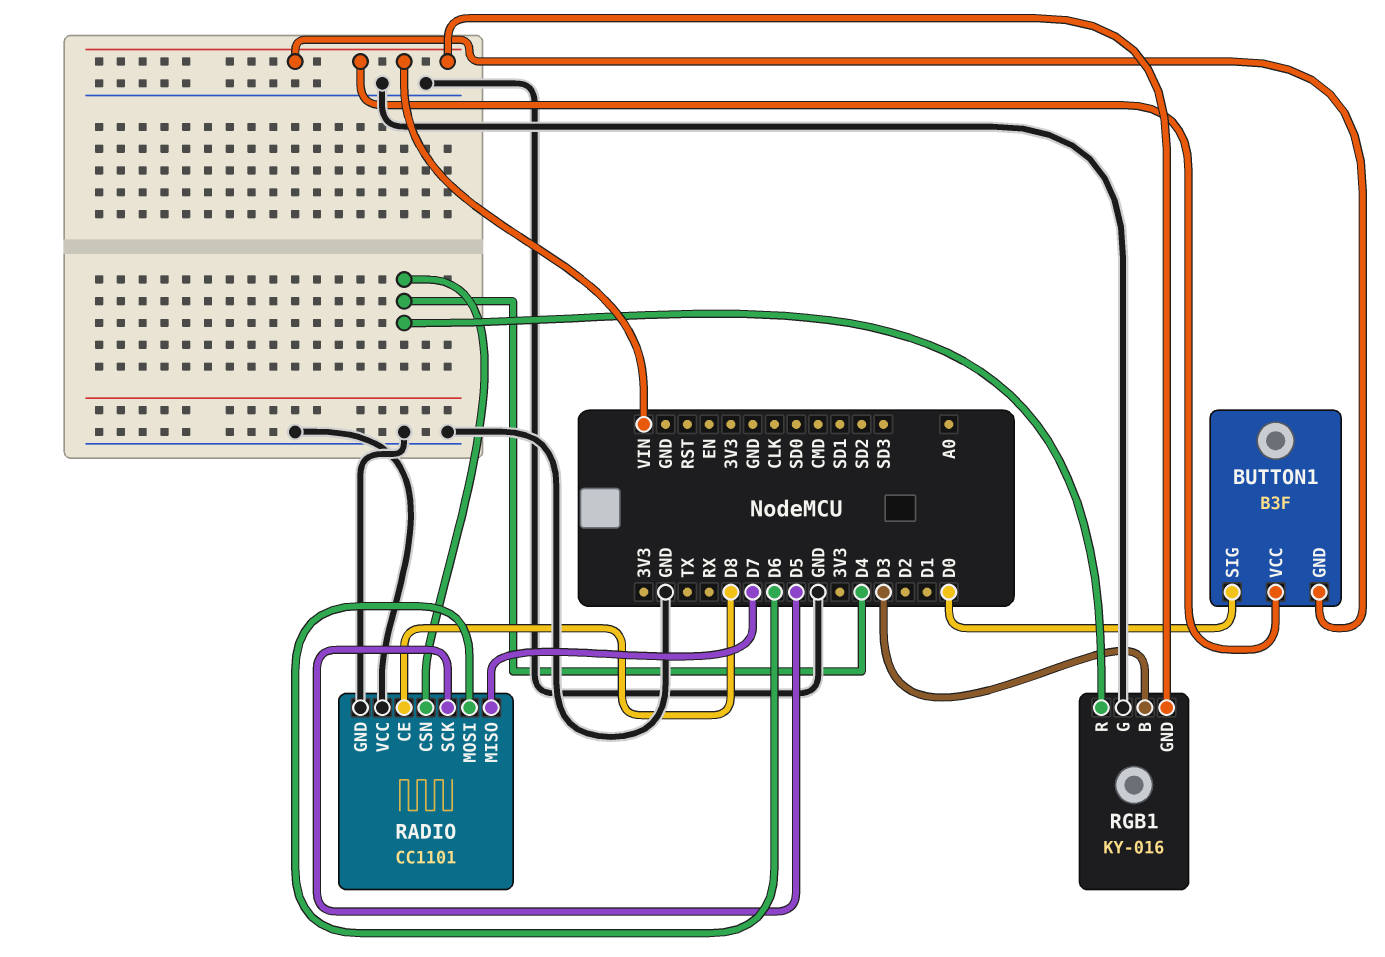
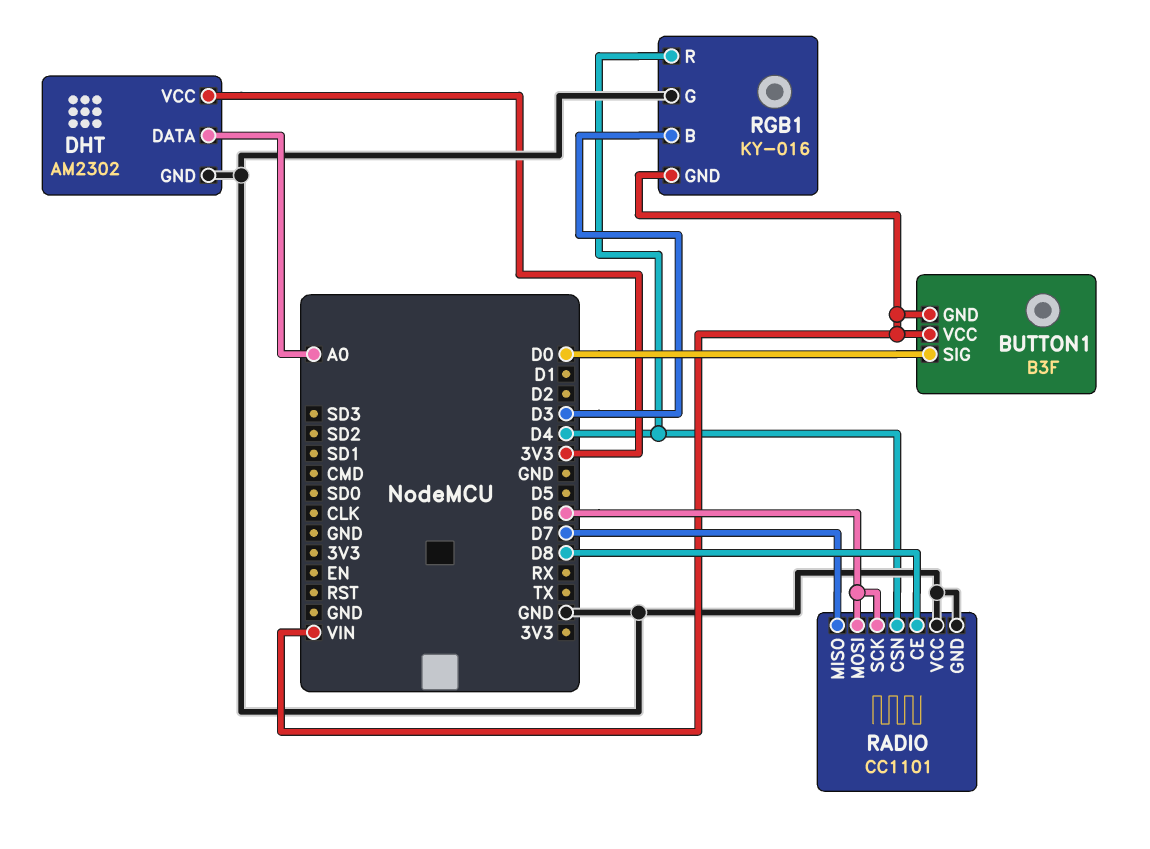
DHT: none -> AM2302
DHT pin DATA: none -> A0
DHT pin GND: none -> GND
DHT pin VCC: none -> 3V3
RADIO pin SCK: D5 -> D6

